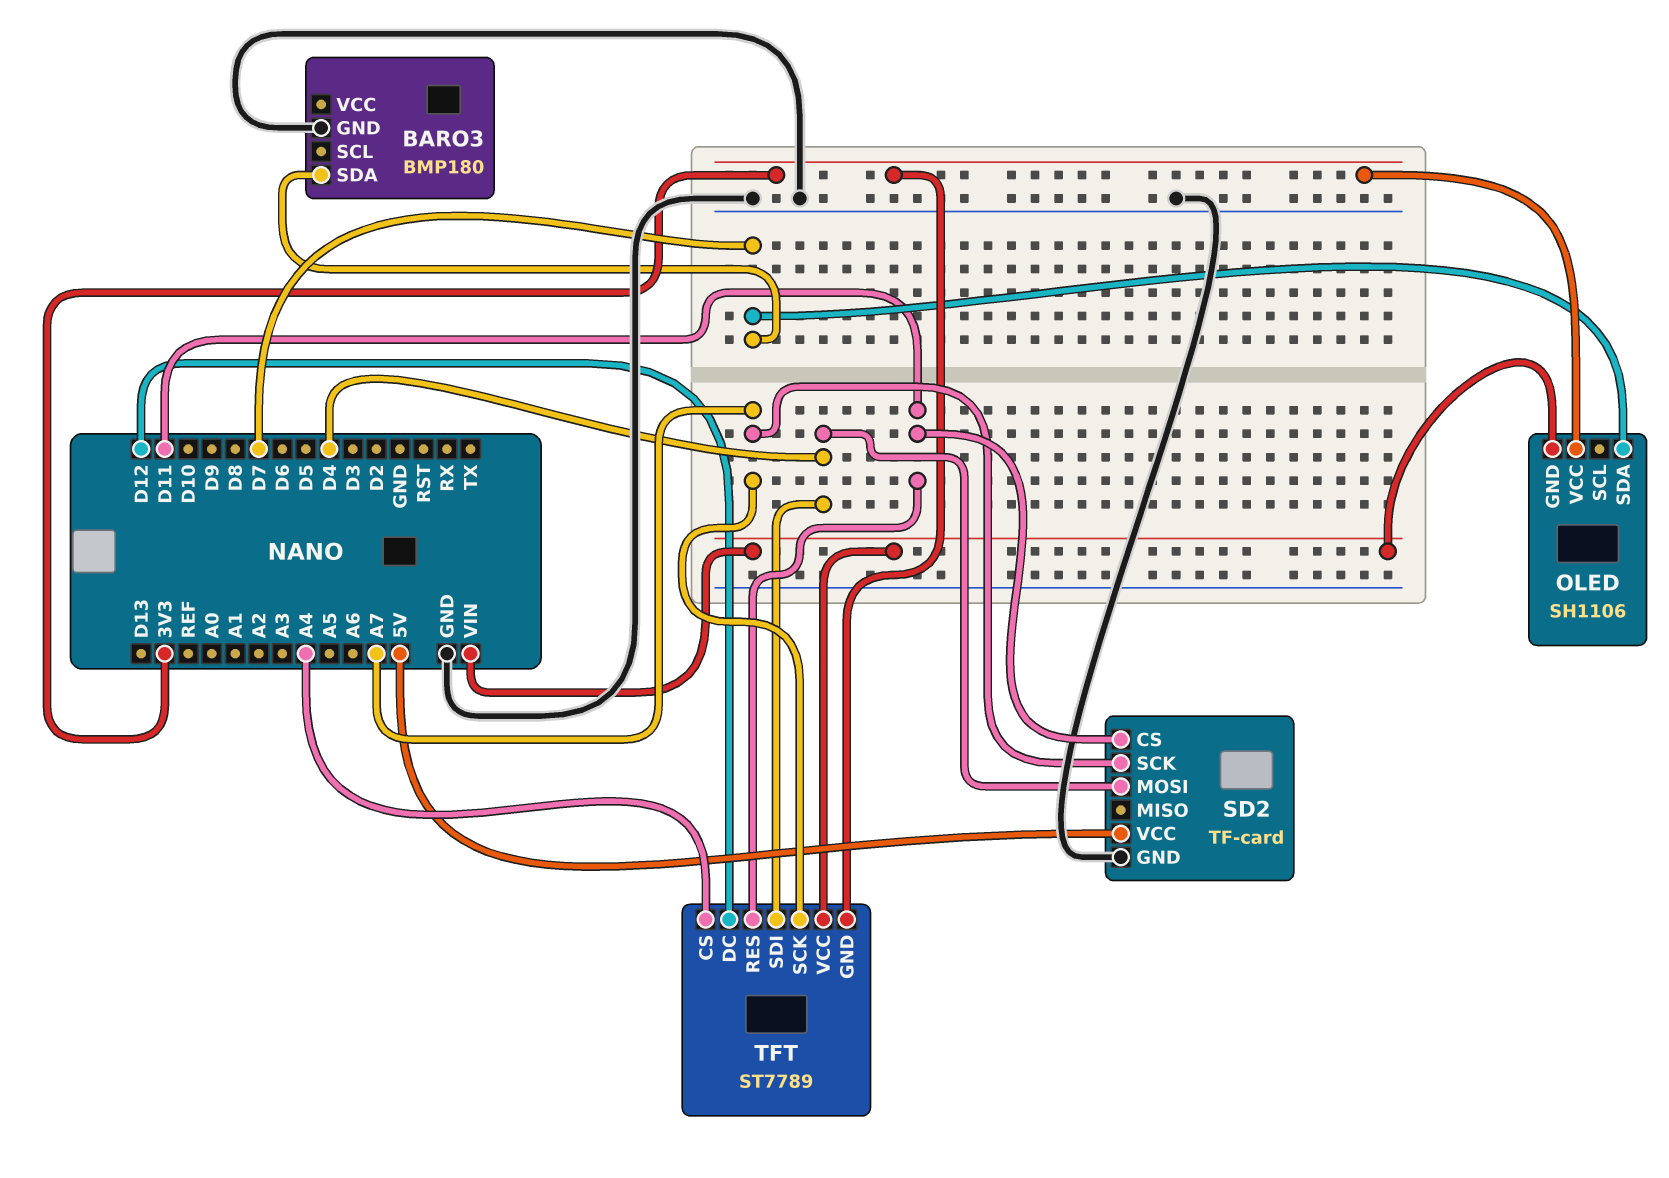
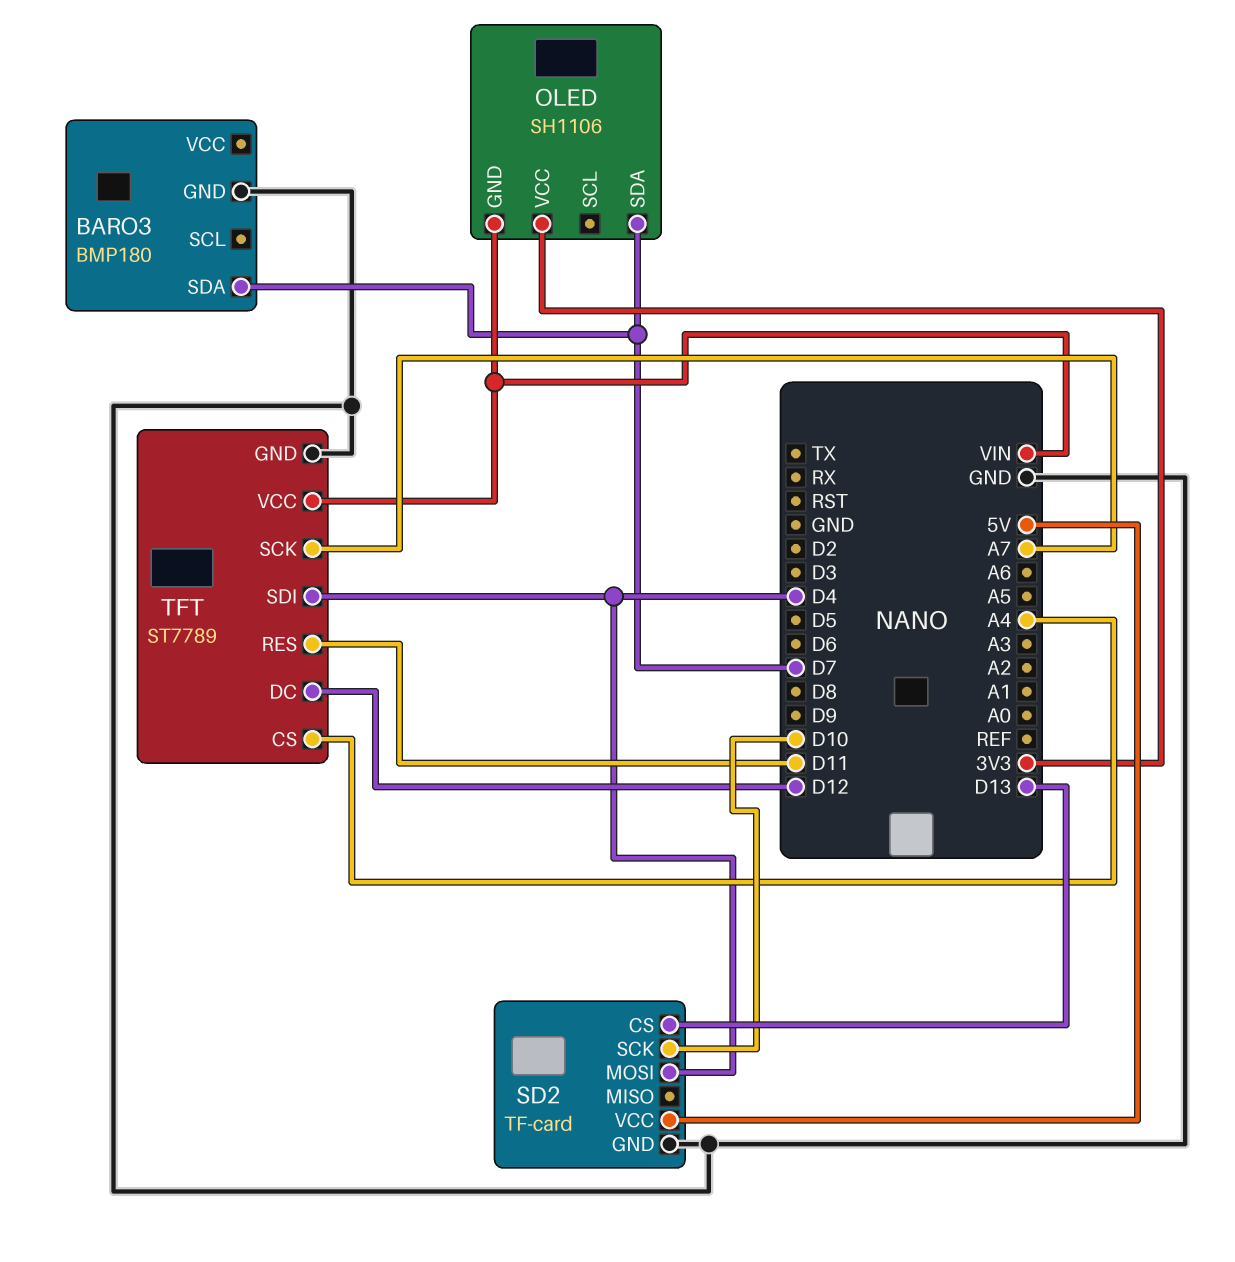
SD2 pin CS: D11 -> D13
SD2 pin SCK: A7 -> D10
TFT pin GND: 3V3 -> GND

